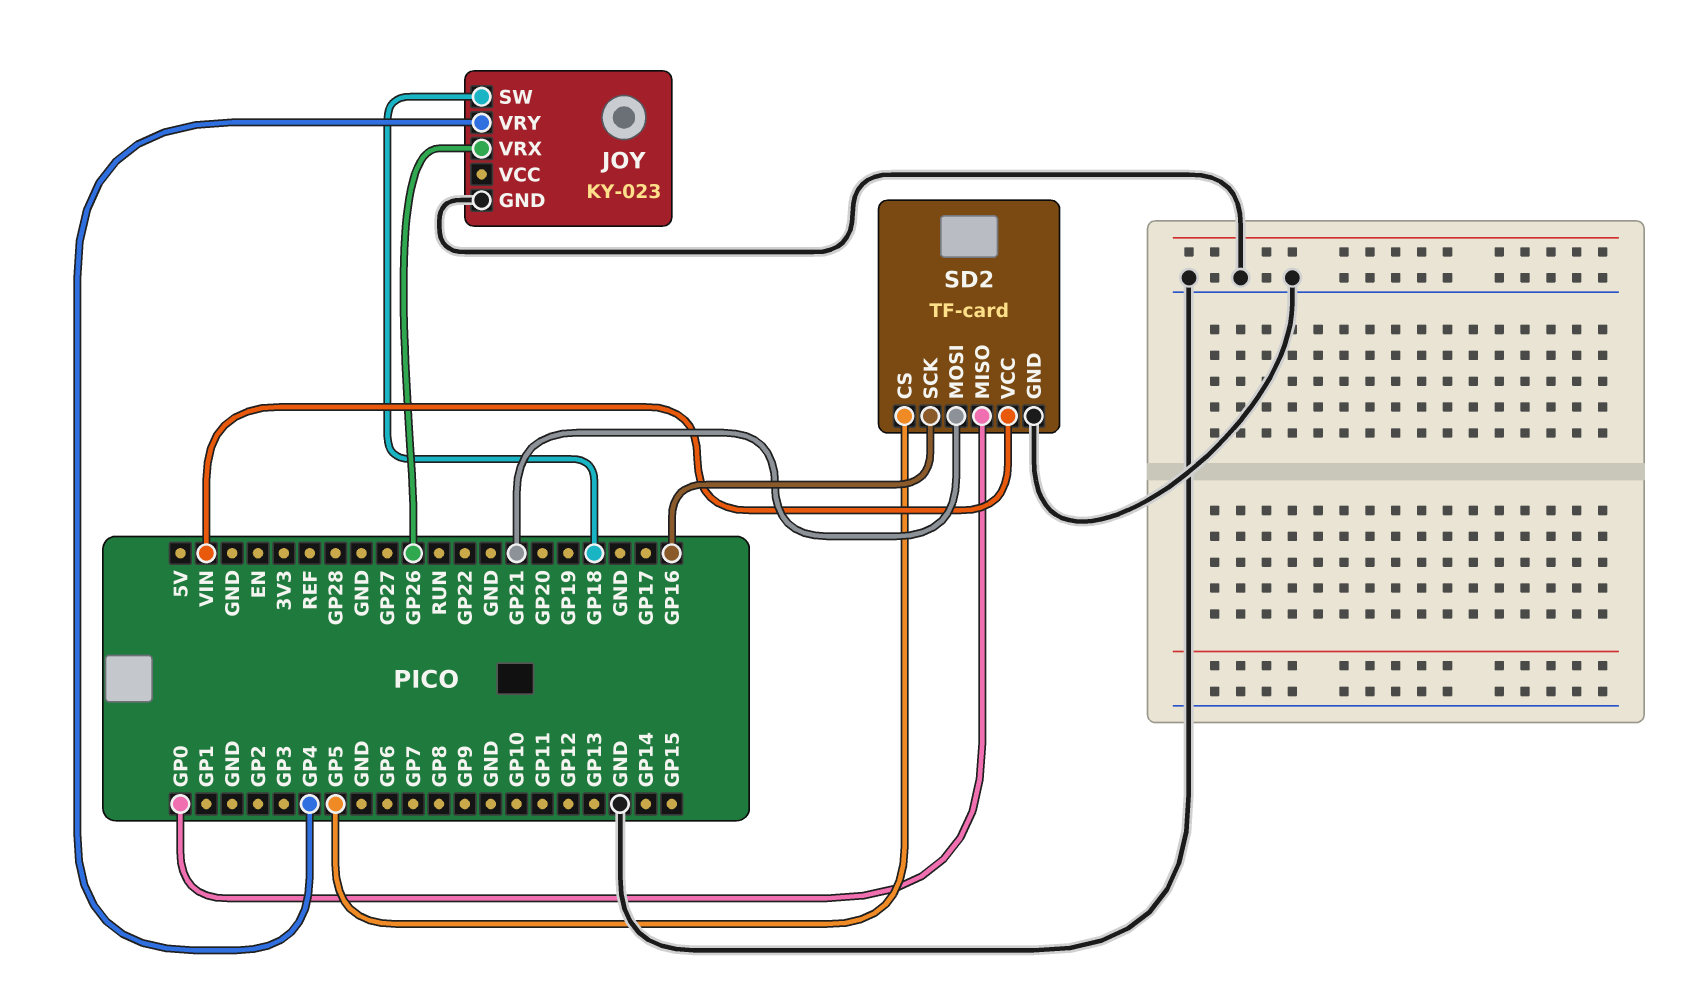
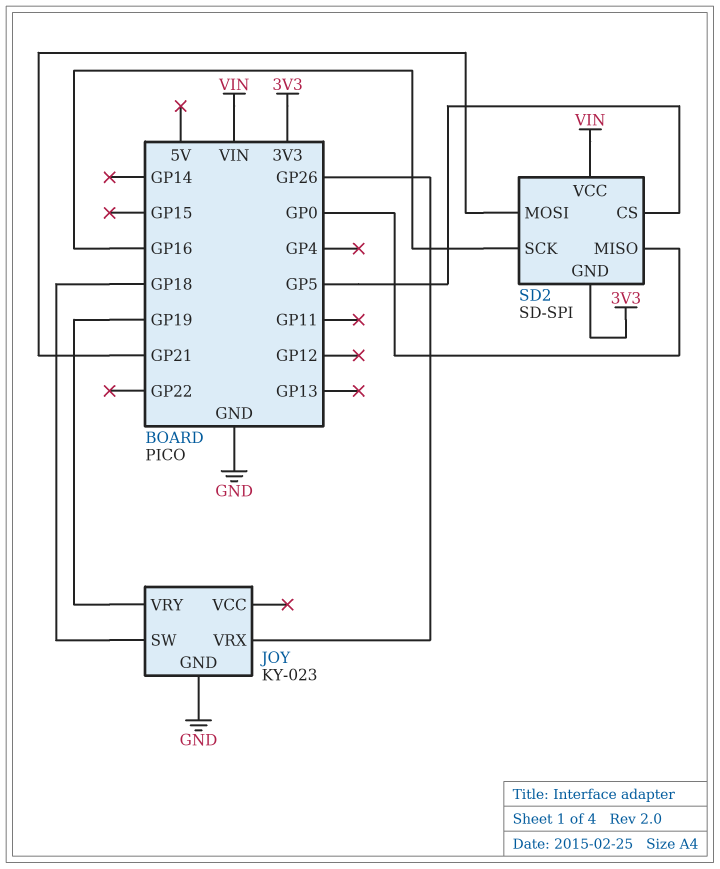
JOY pin VRY: GP4 -> GP19
SD2: TF-card -> SD-SPI
SD2 pin GND: GND -> 3V3

